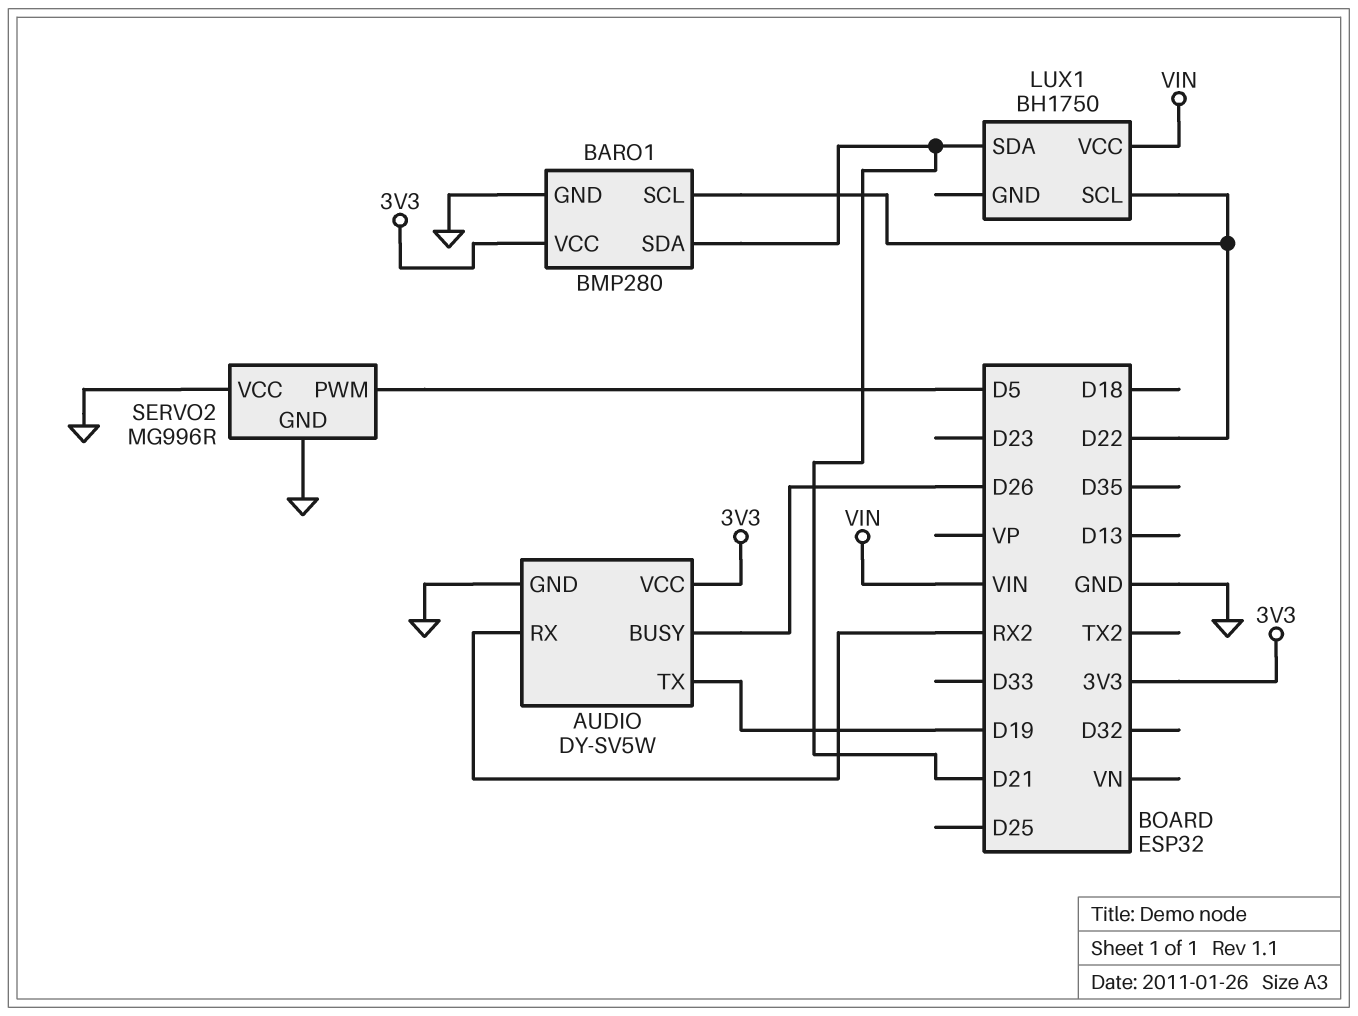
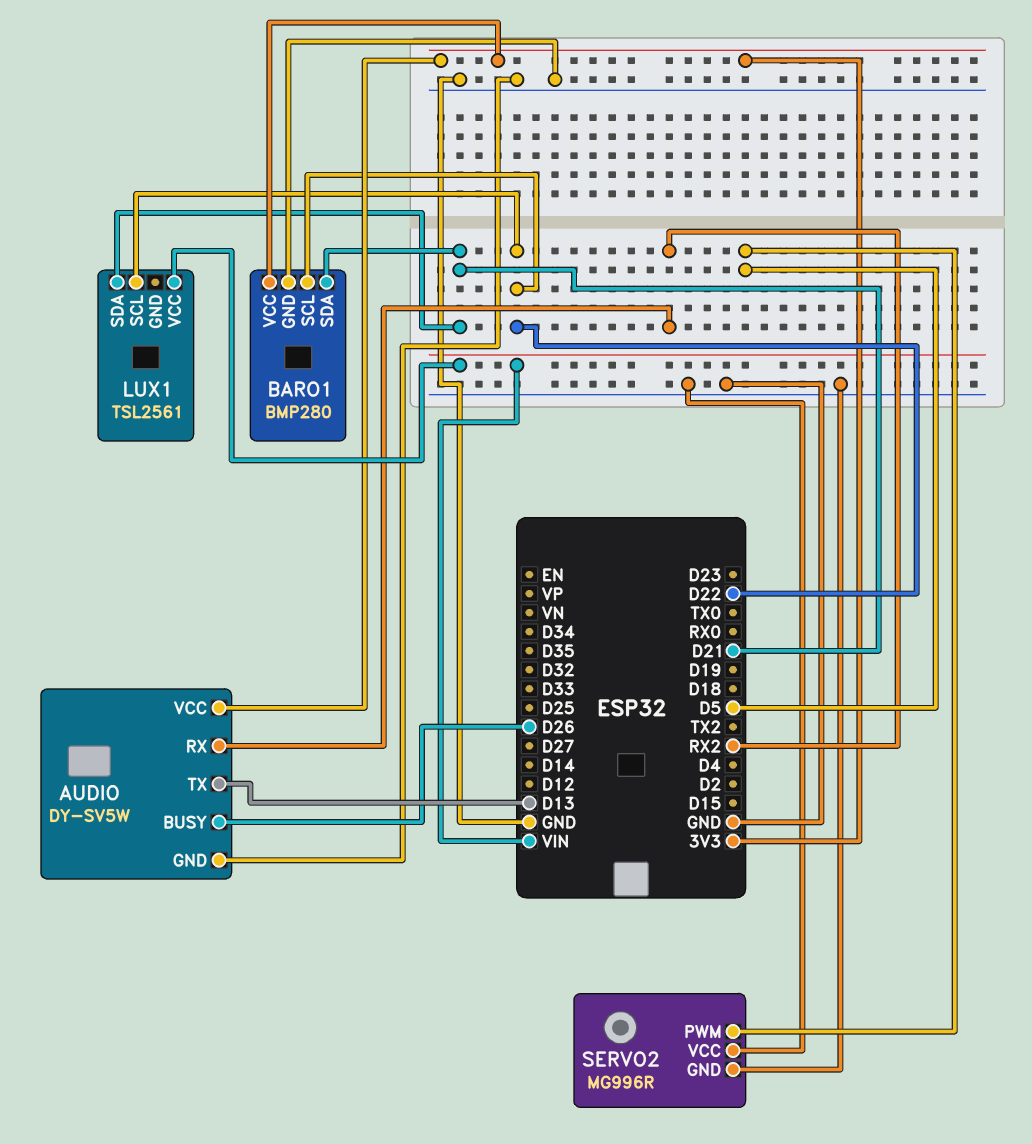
AUDIO pin TX: D19 -> D13
LUX1: BH1750 -> TSL2561

